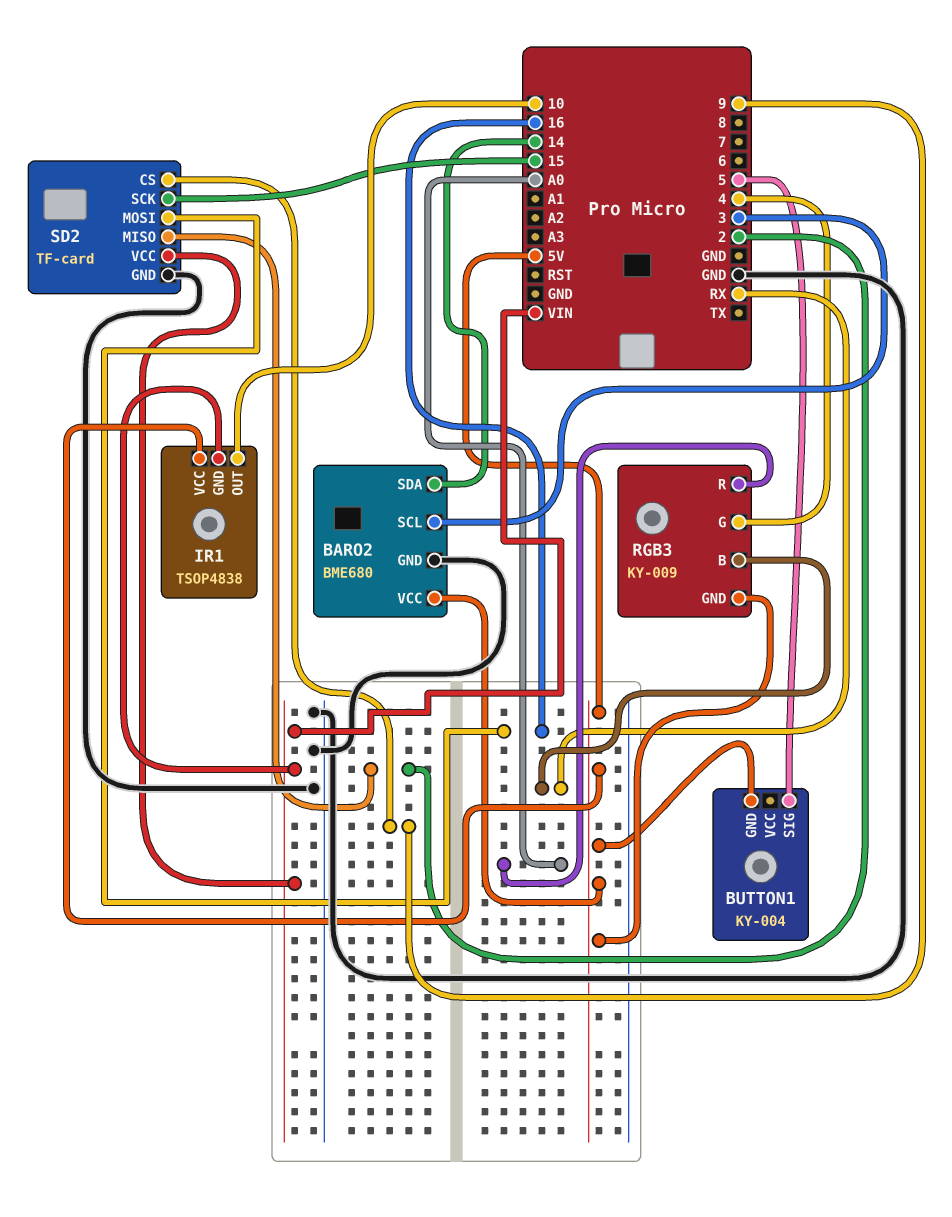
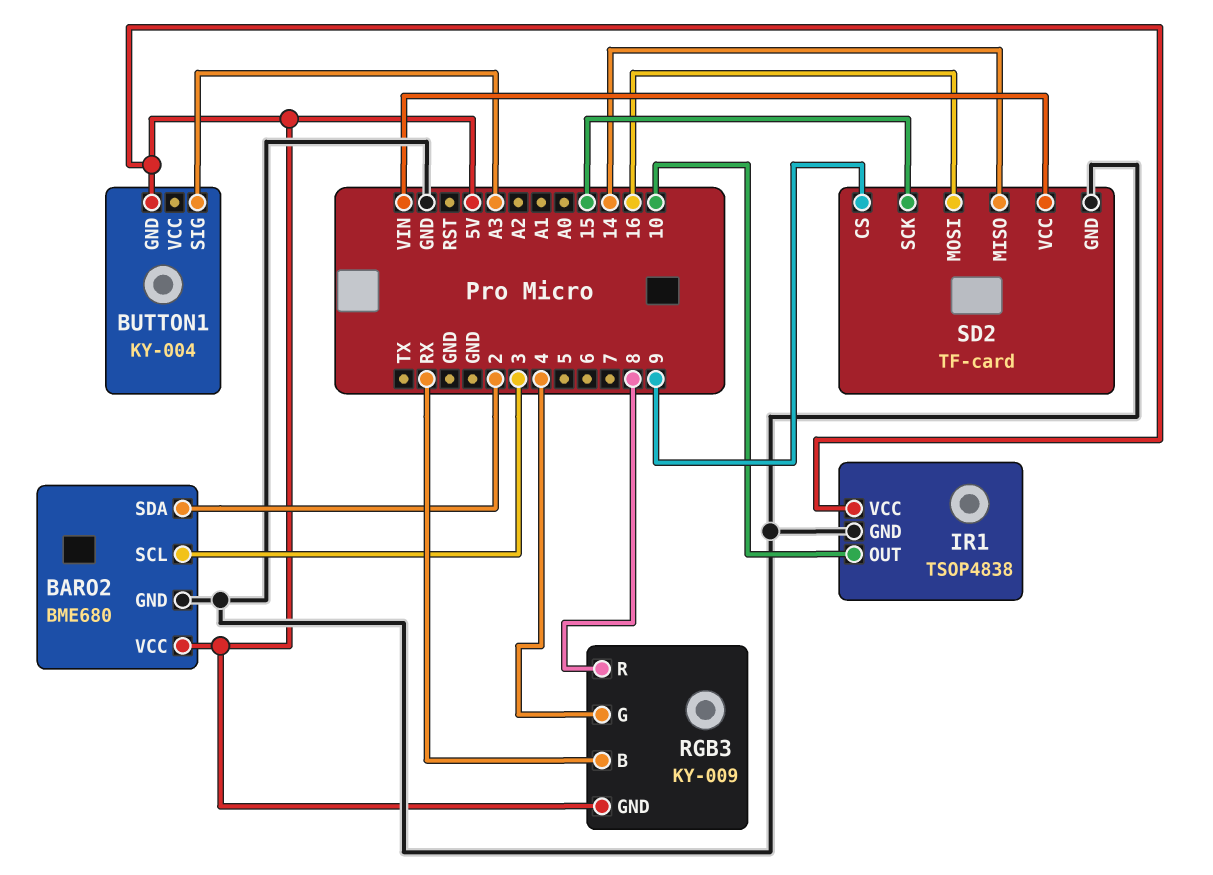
BARO2 pin SDA: 14 -> 2
BUTTON1 pin SIG: 5 -> A3
IR1 pin GND: VIN -> GND
RGB3 pin R: A0 -> 8
SD2 pin MISO: 2 -> 14

